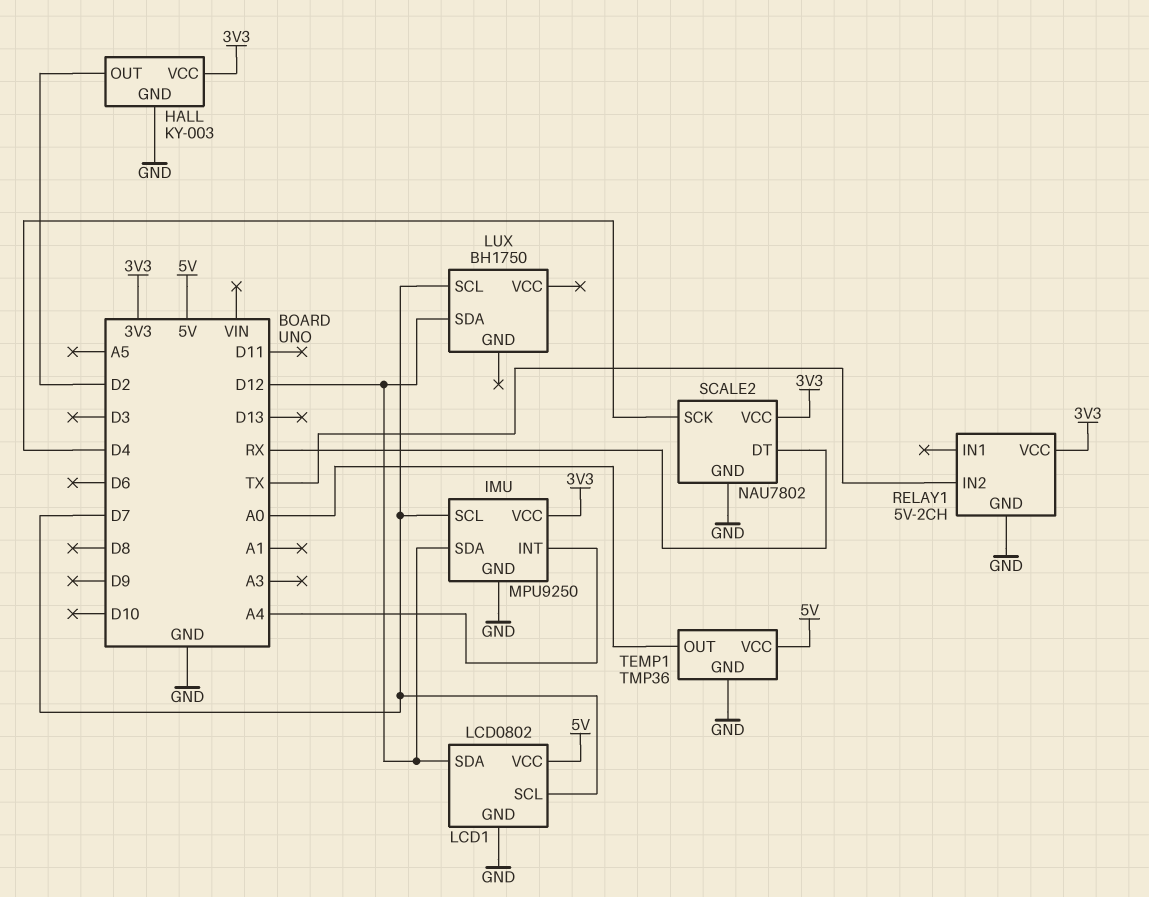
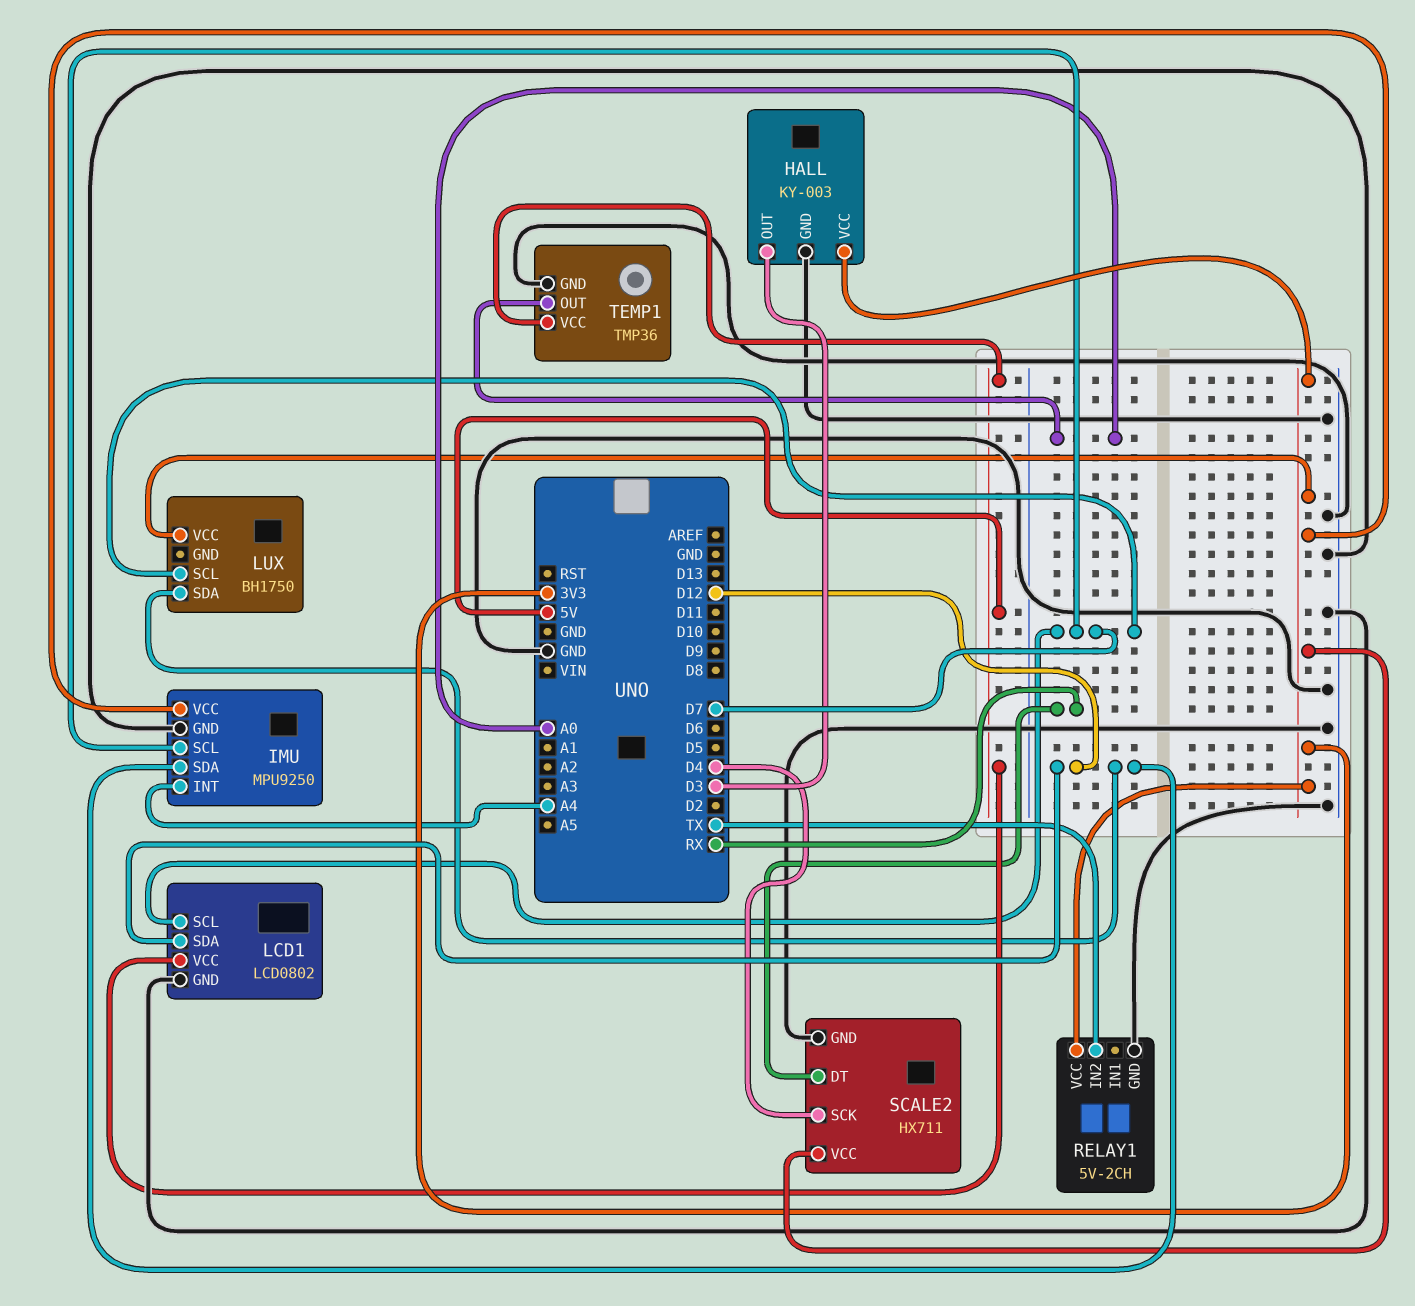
HALL pin OUT: D2 -> D3
LUX pin VCC: none -> 3V3
SCALE2: NAU7802 -> HX711

